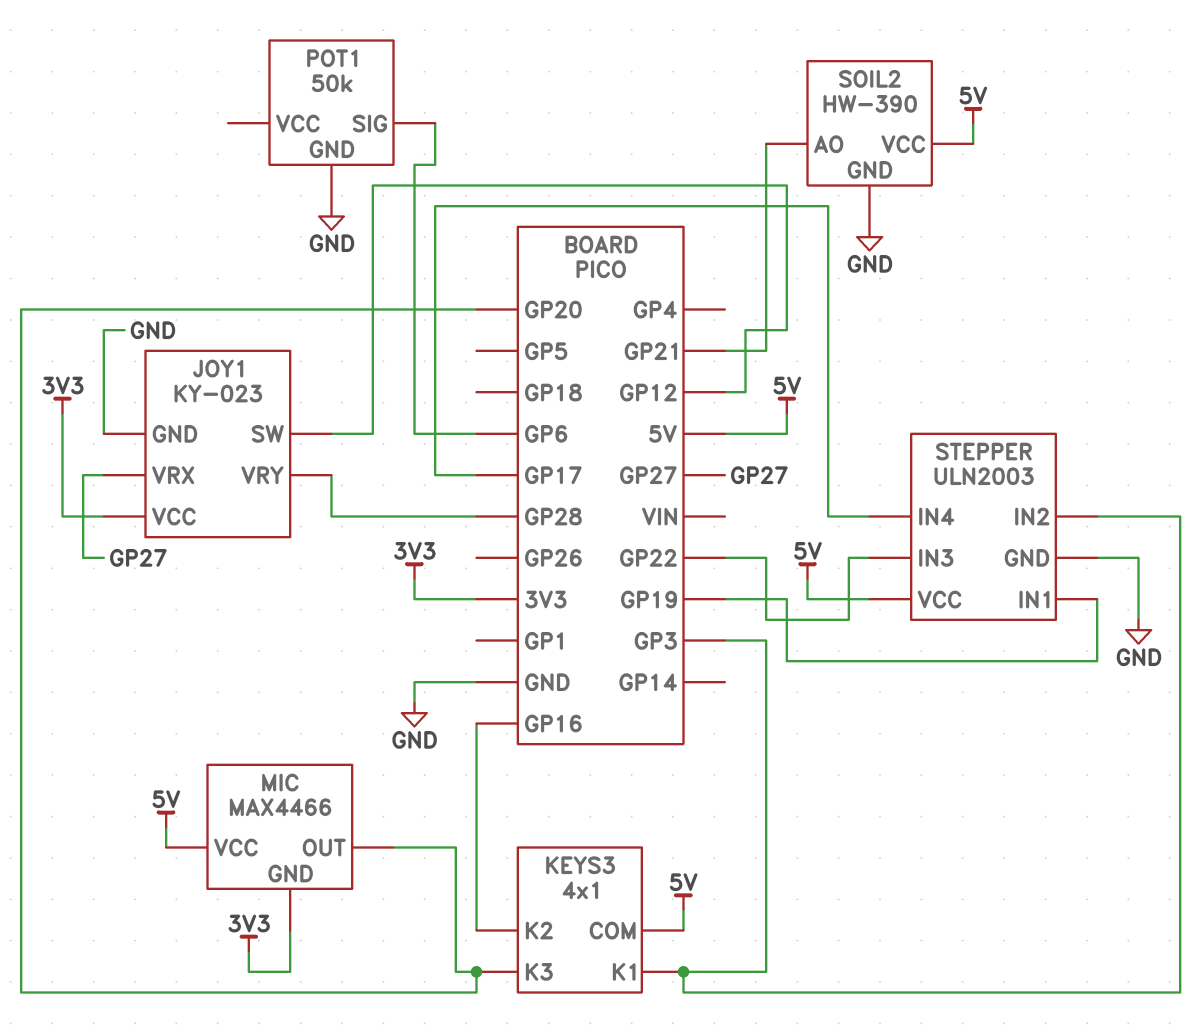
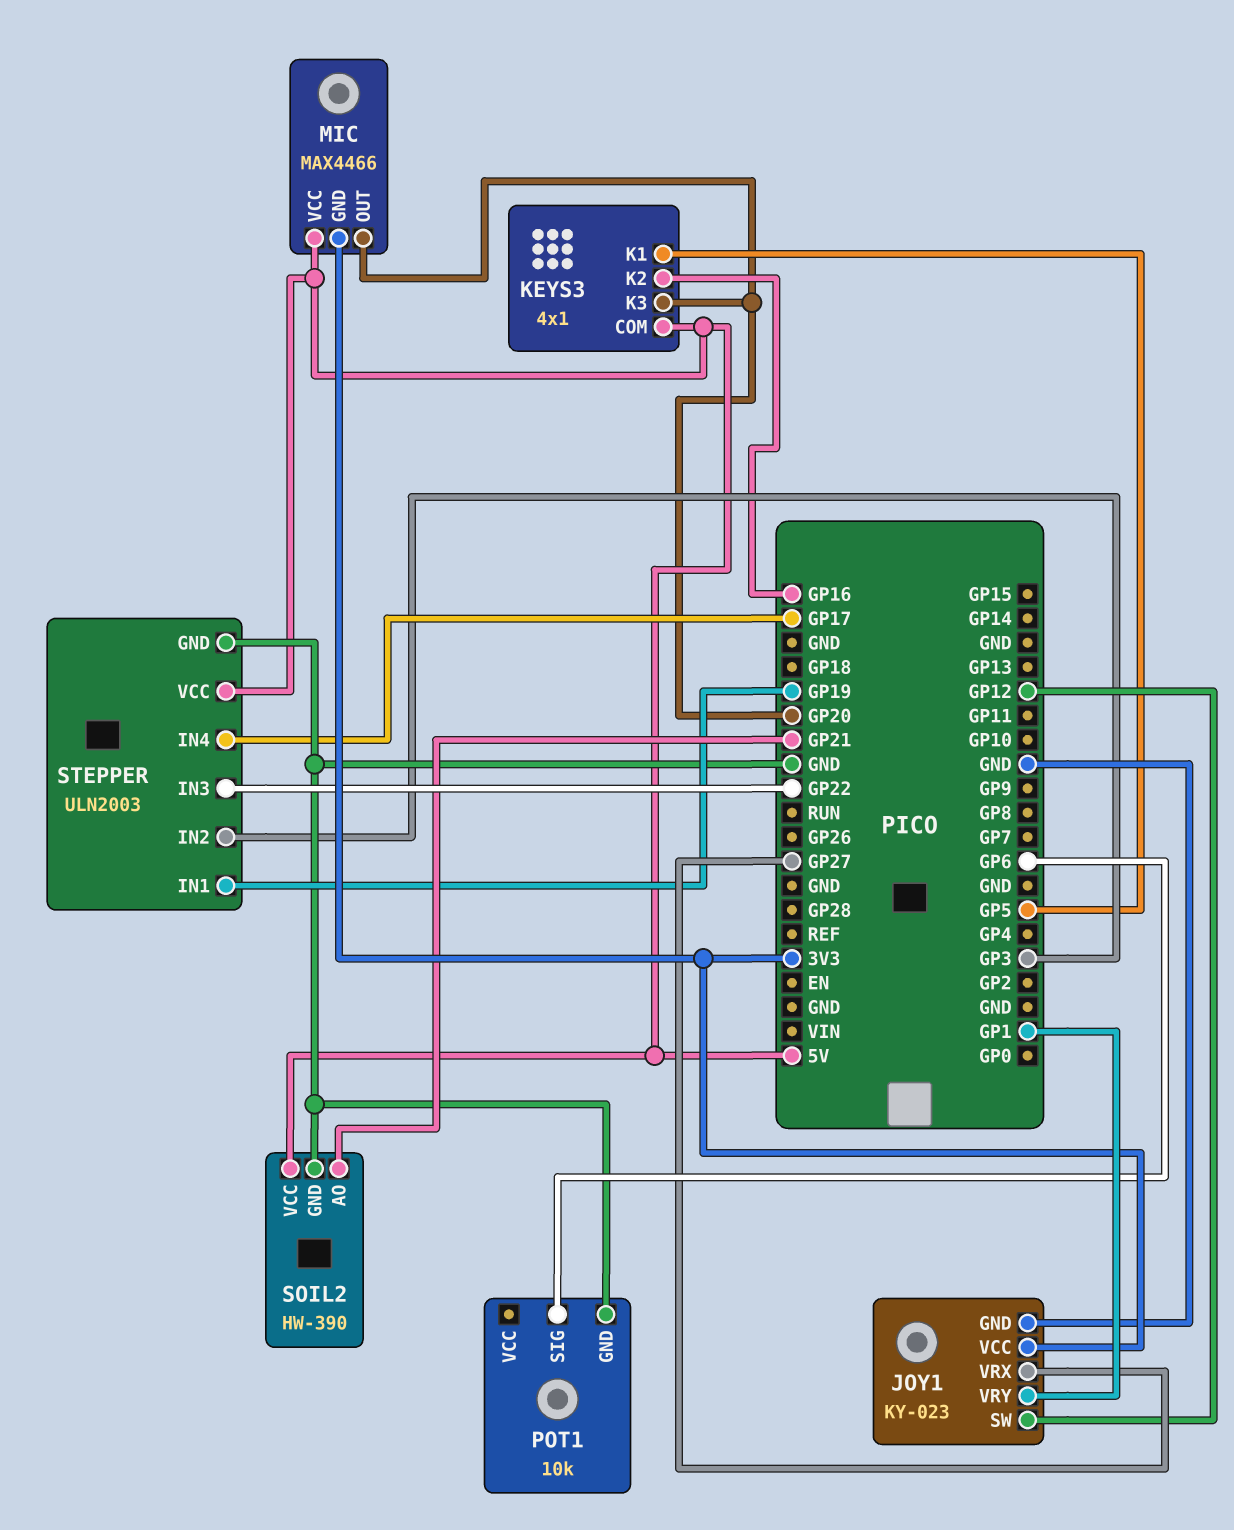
JOY1 pin VRY: GP28 -> GP1
KEYS3 pin K1: GP3 -> GP5
POT1: 50k -> 10k

